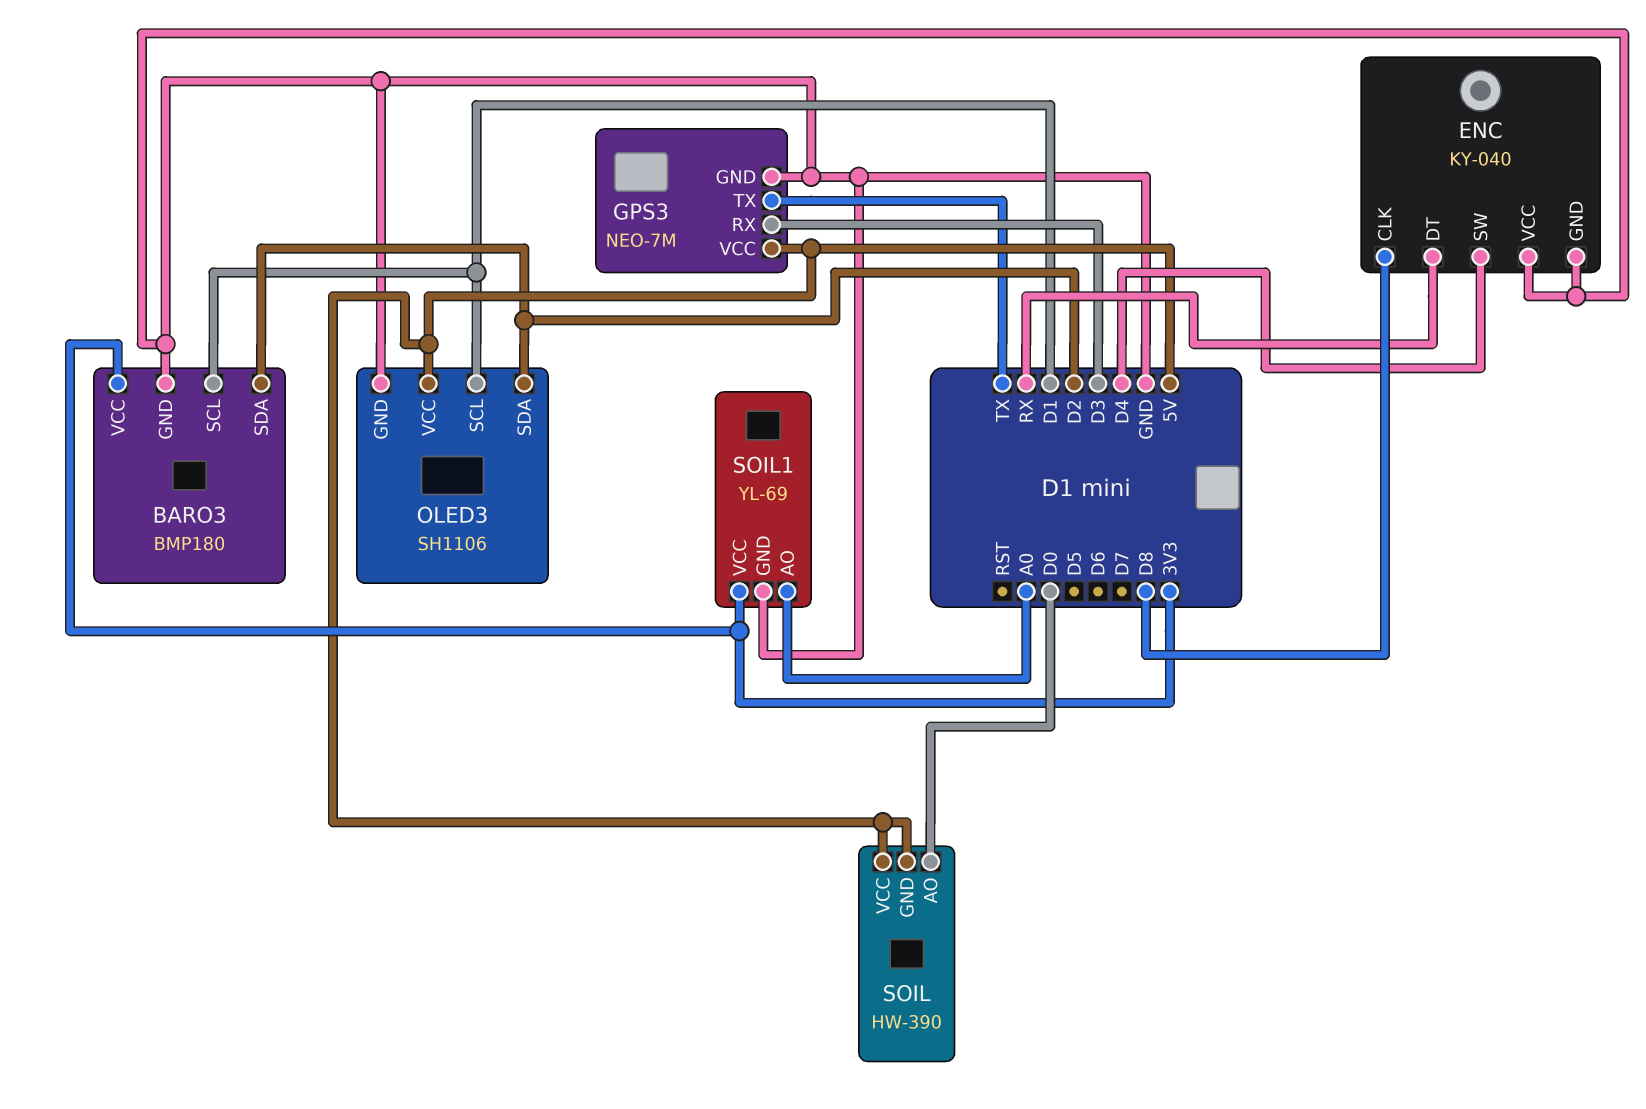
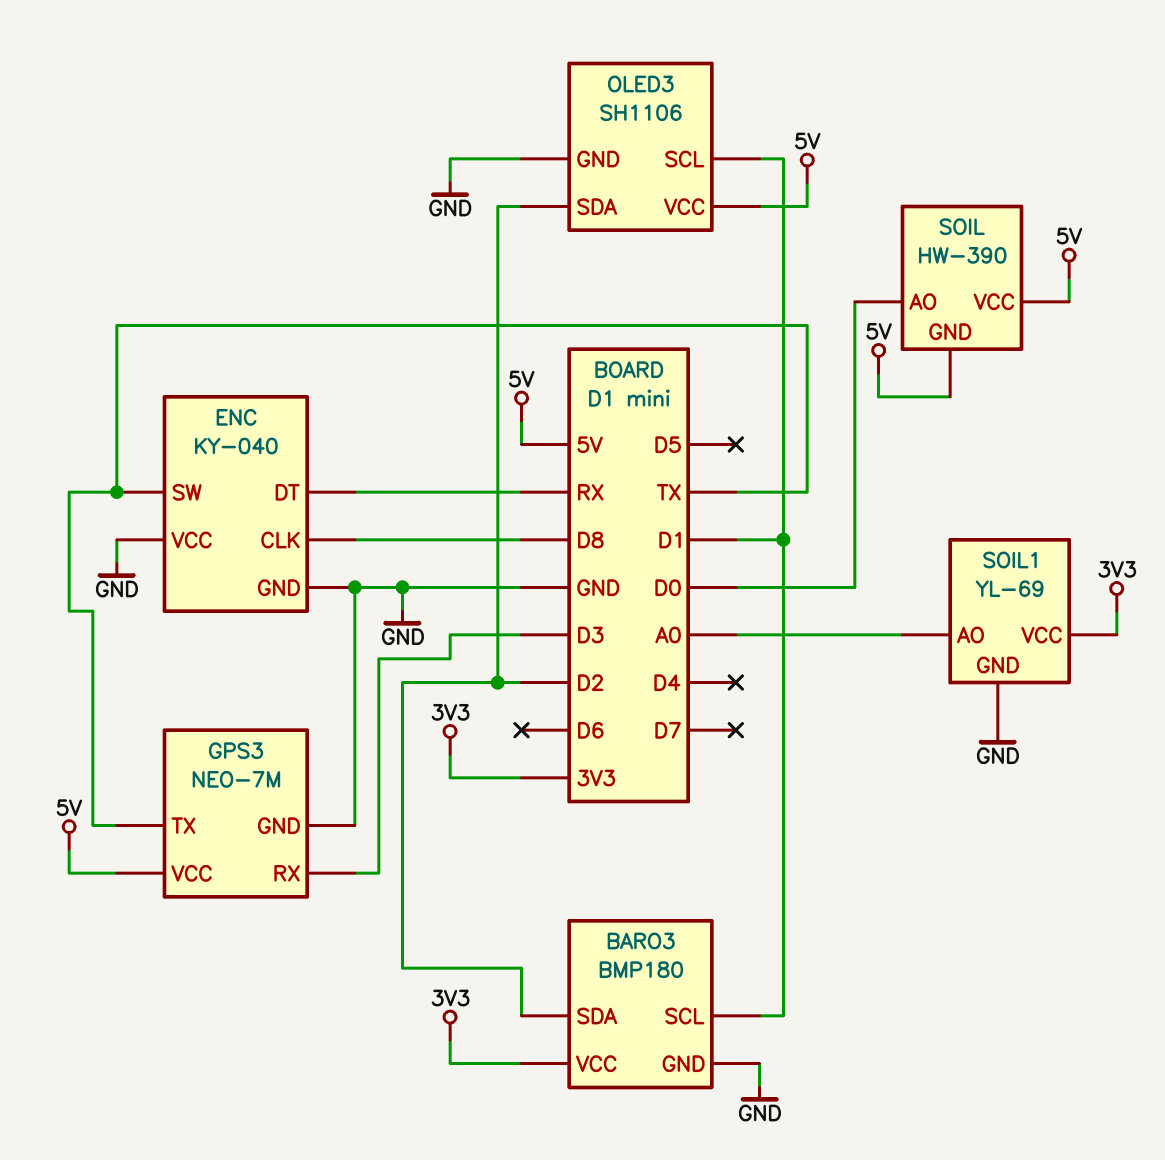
ENC pin SW: D4 -> TX

